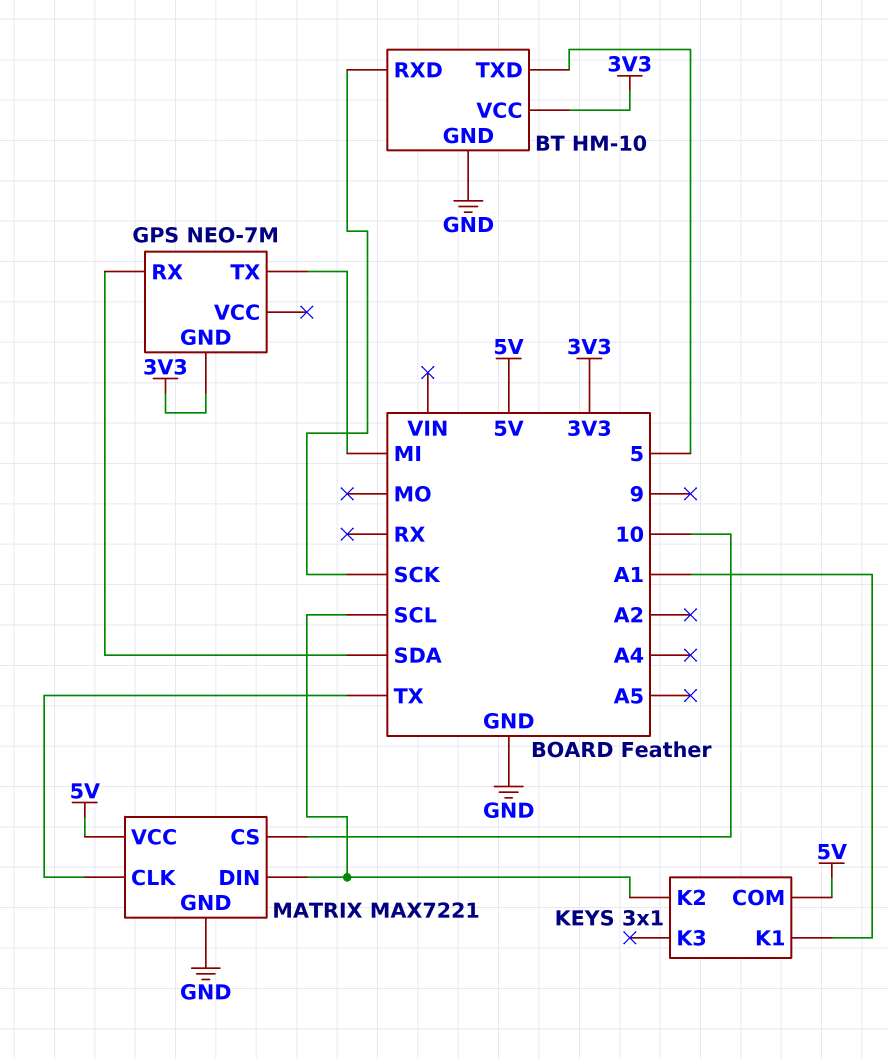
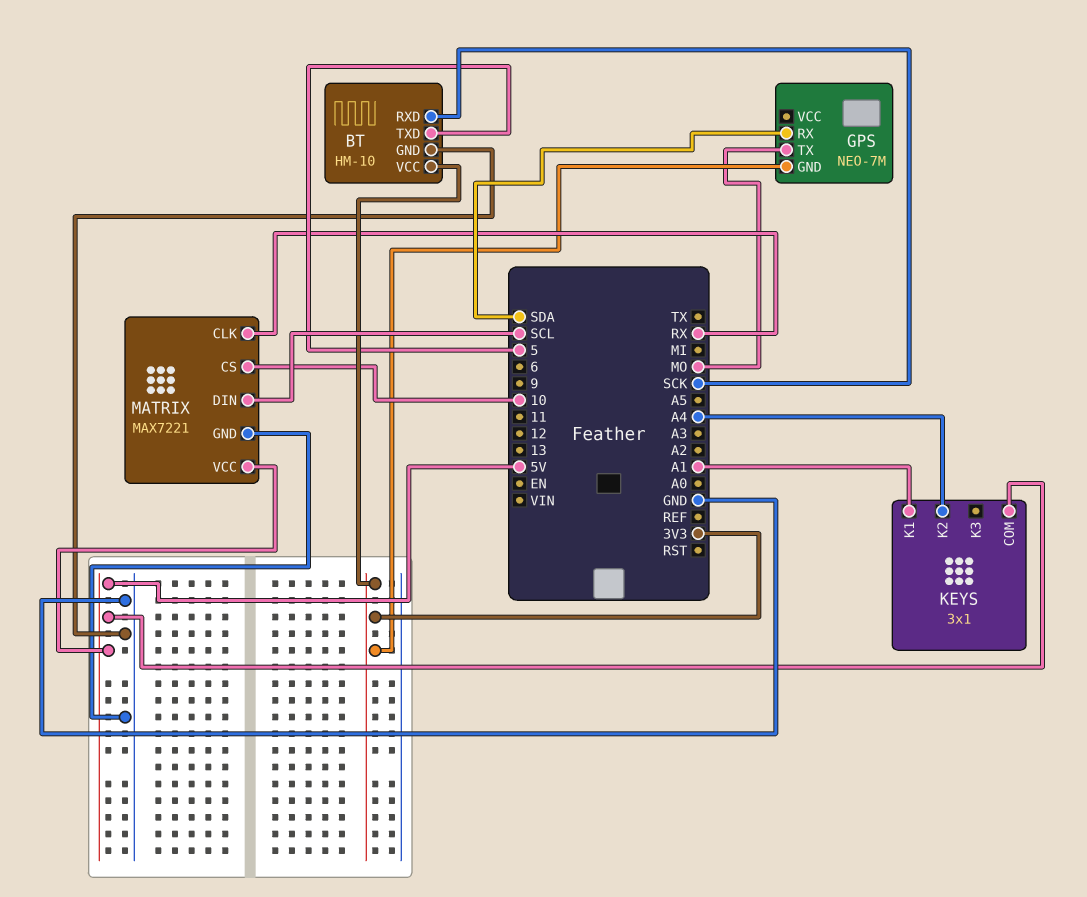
GPS pin TX: MI -> MO
KEYS pin K2: SCL -> A4
MATRIX pin CLK: TX -> RX

